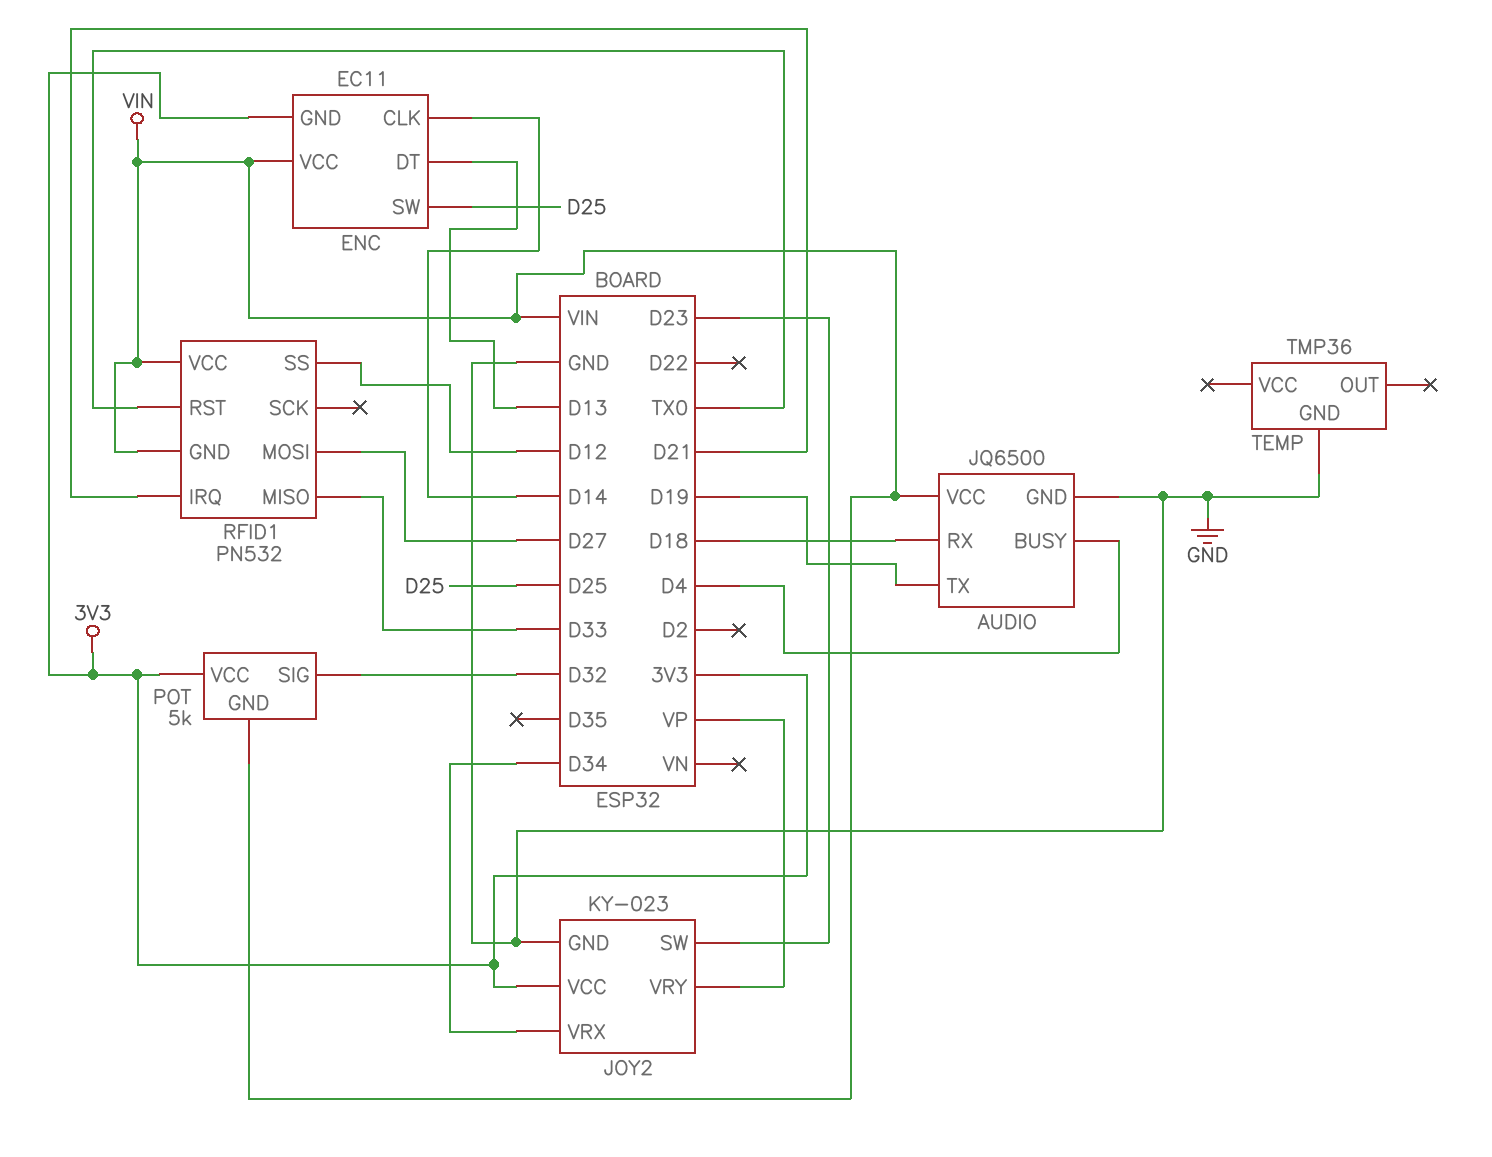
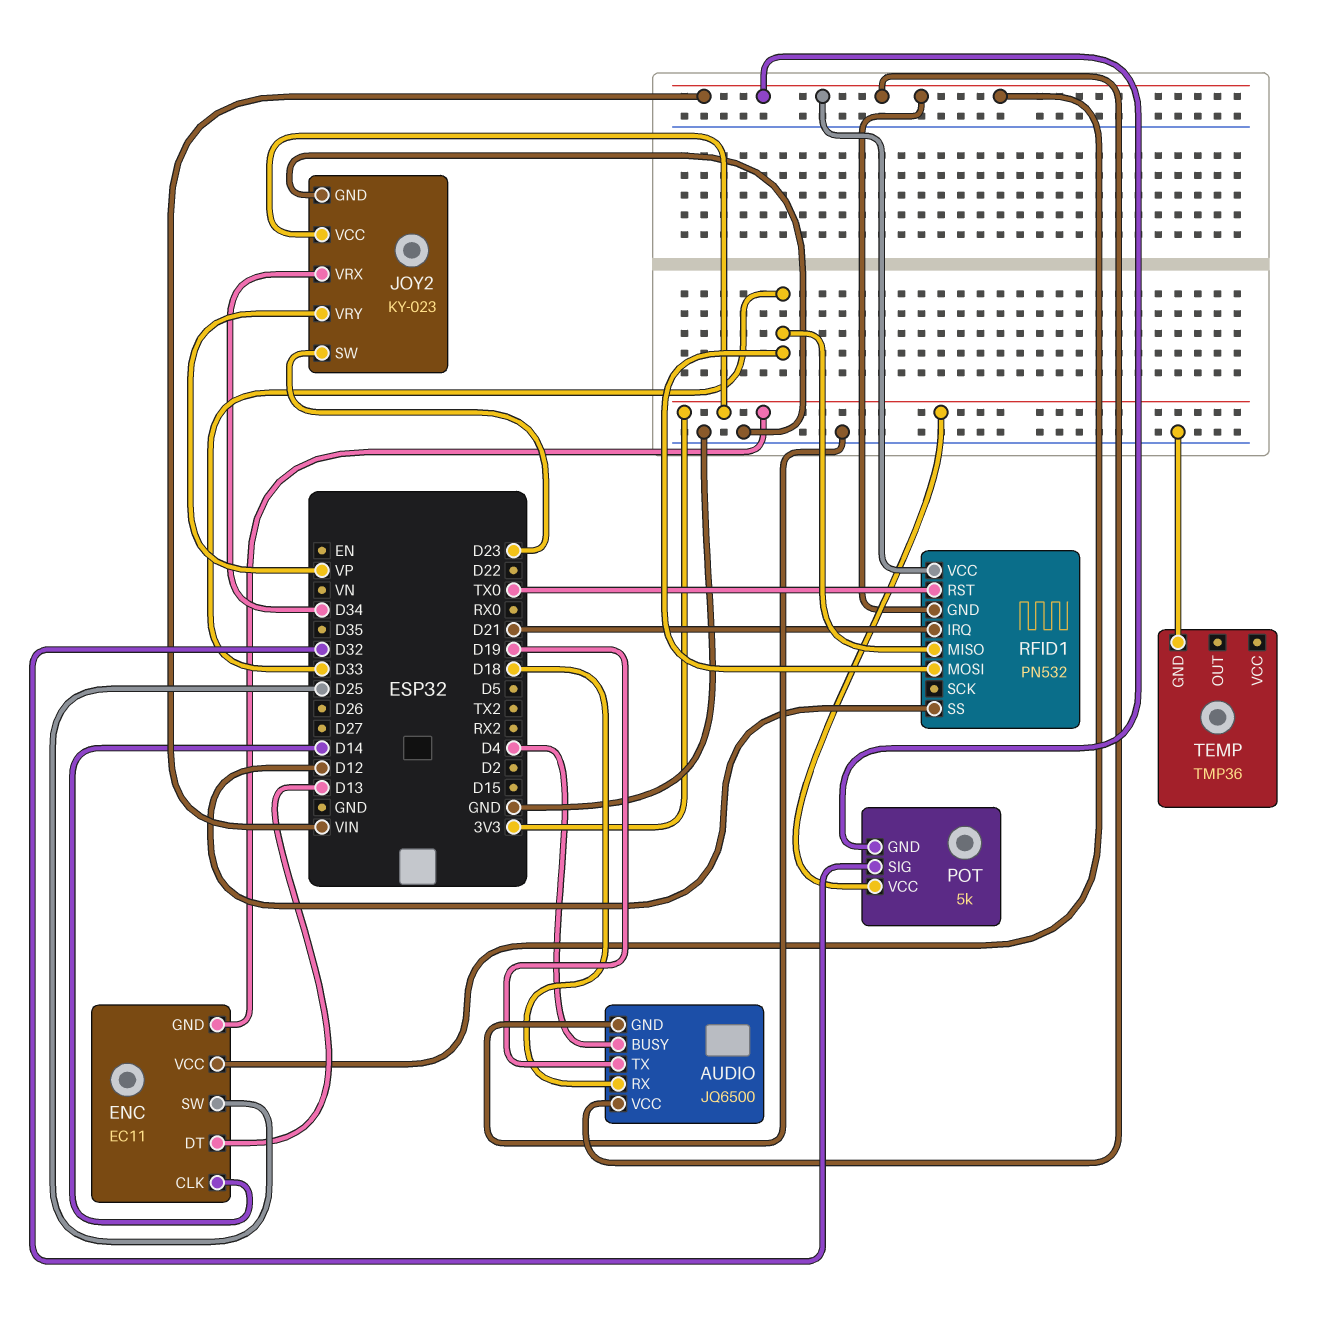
RFID1 pin MOSI: D27 -> D33

